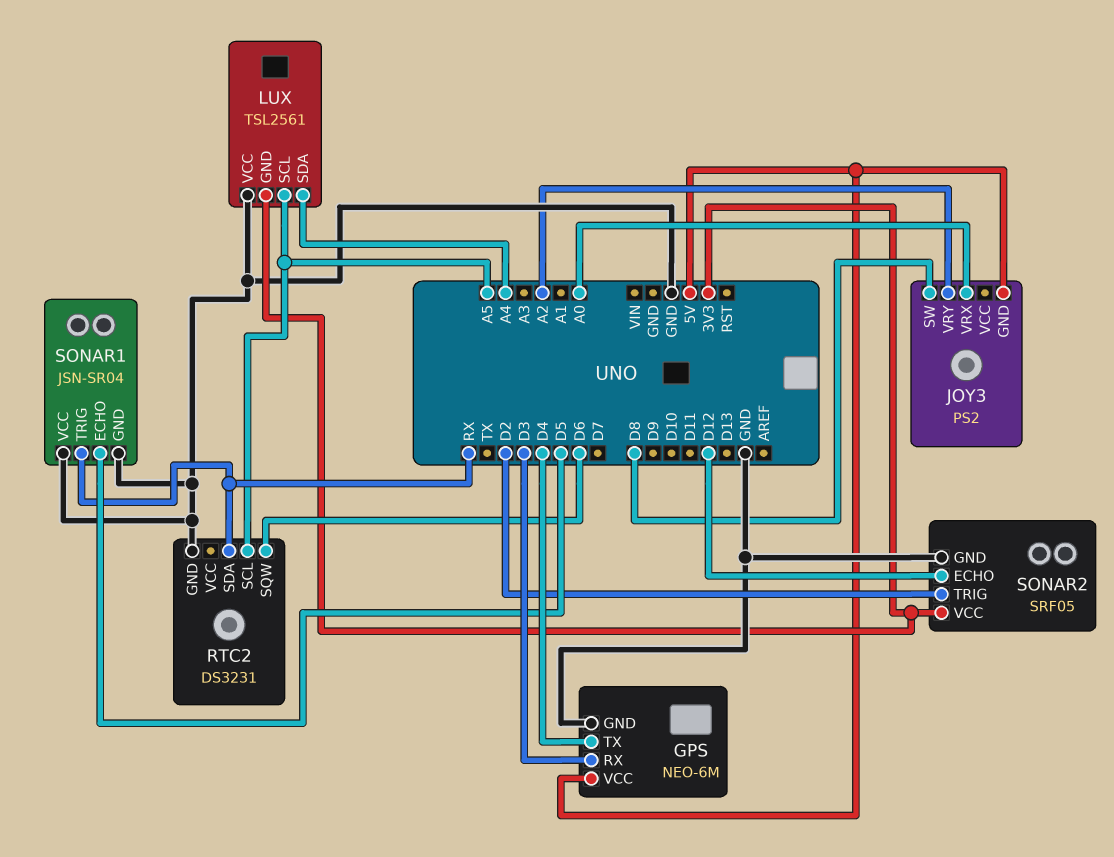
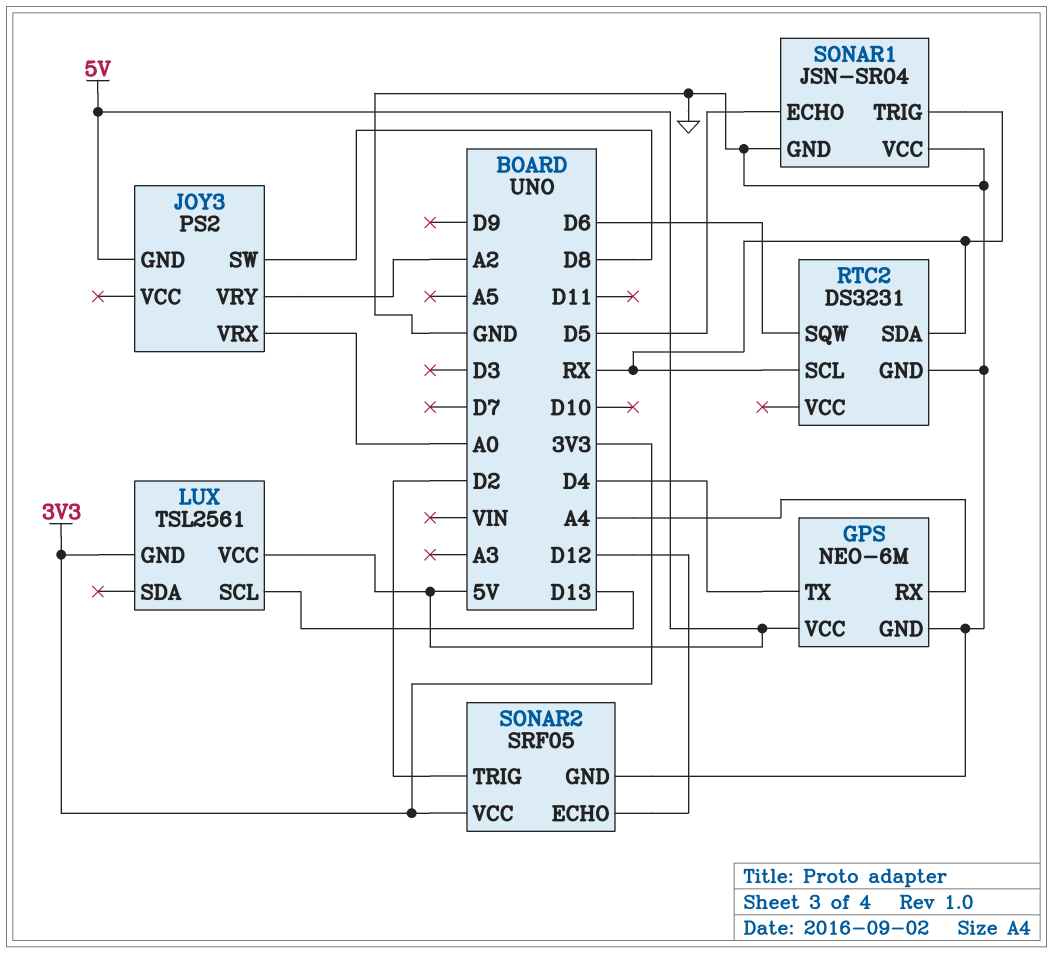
GPS pin RX: D3 -> A4
LUX pin SCL: A5 -> D13
LUX pin SDA: A4 -> none
LUX pin VCC: GND -> 5V
RTC2 pin SCL: A5 -> RX

